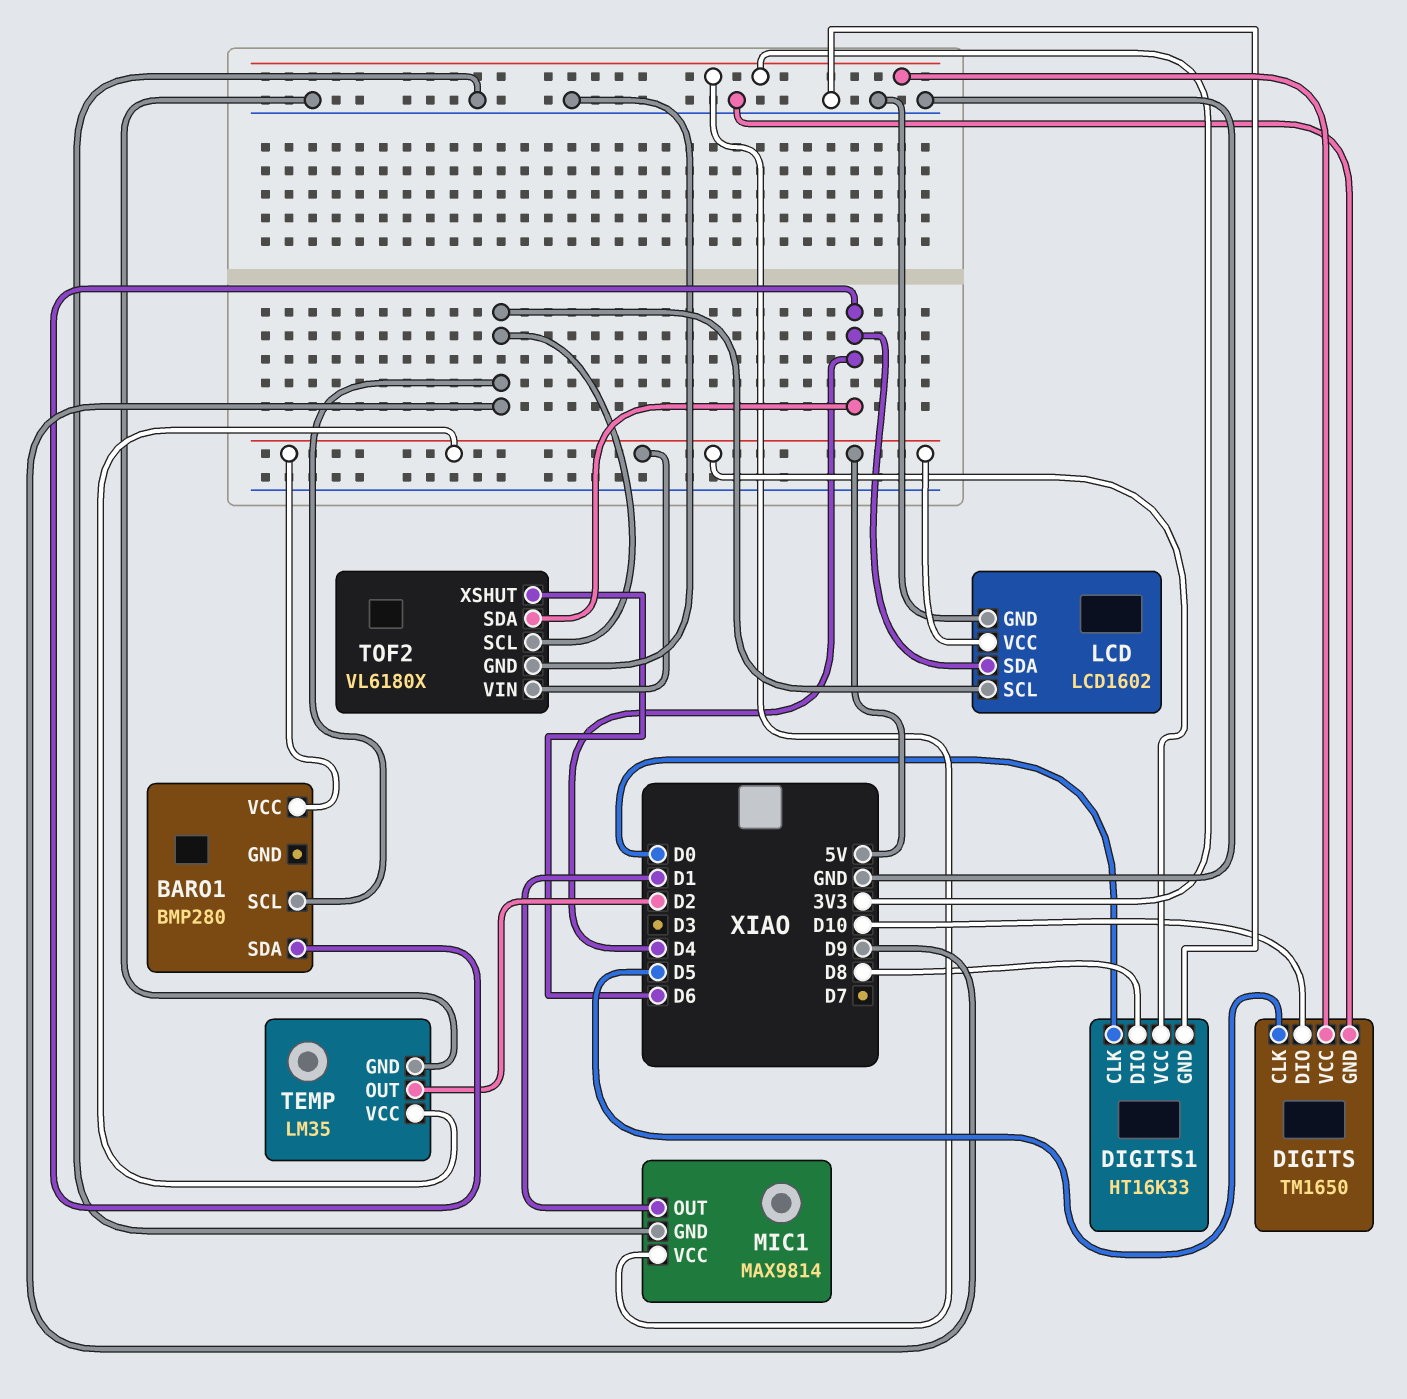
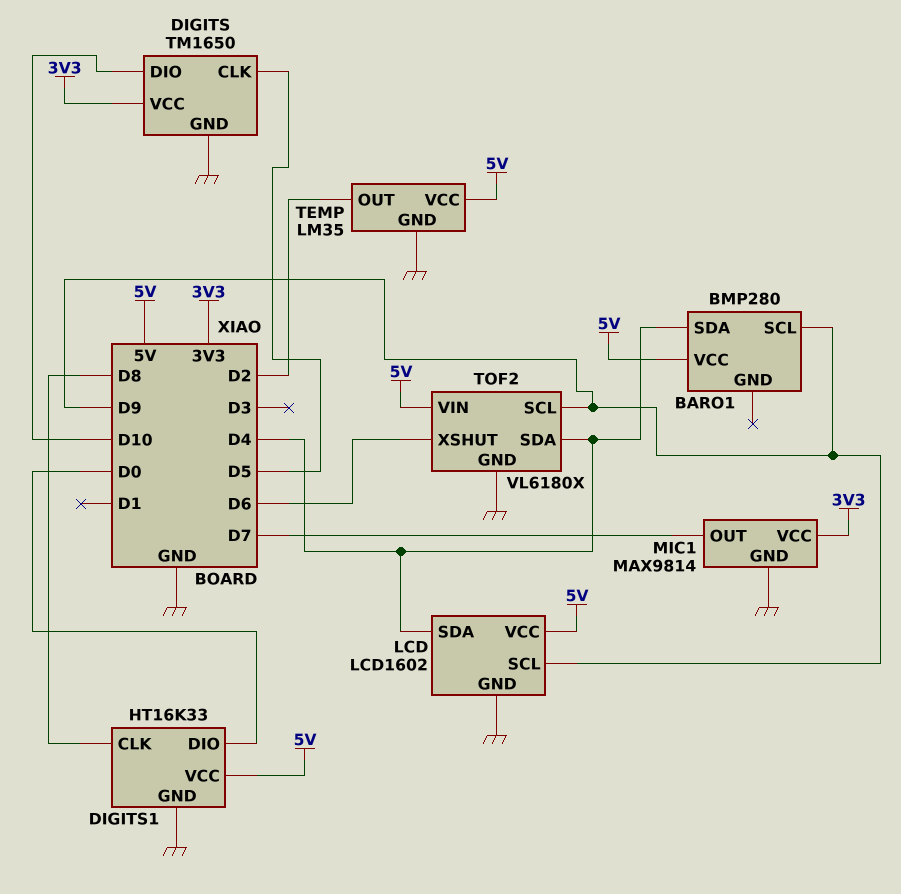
DIGITS1 pin CLK: D0 -> D8
DIGITS1 pin DIO: D8 -> D0
MIC1 pin OUT: D1 -> D7

